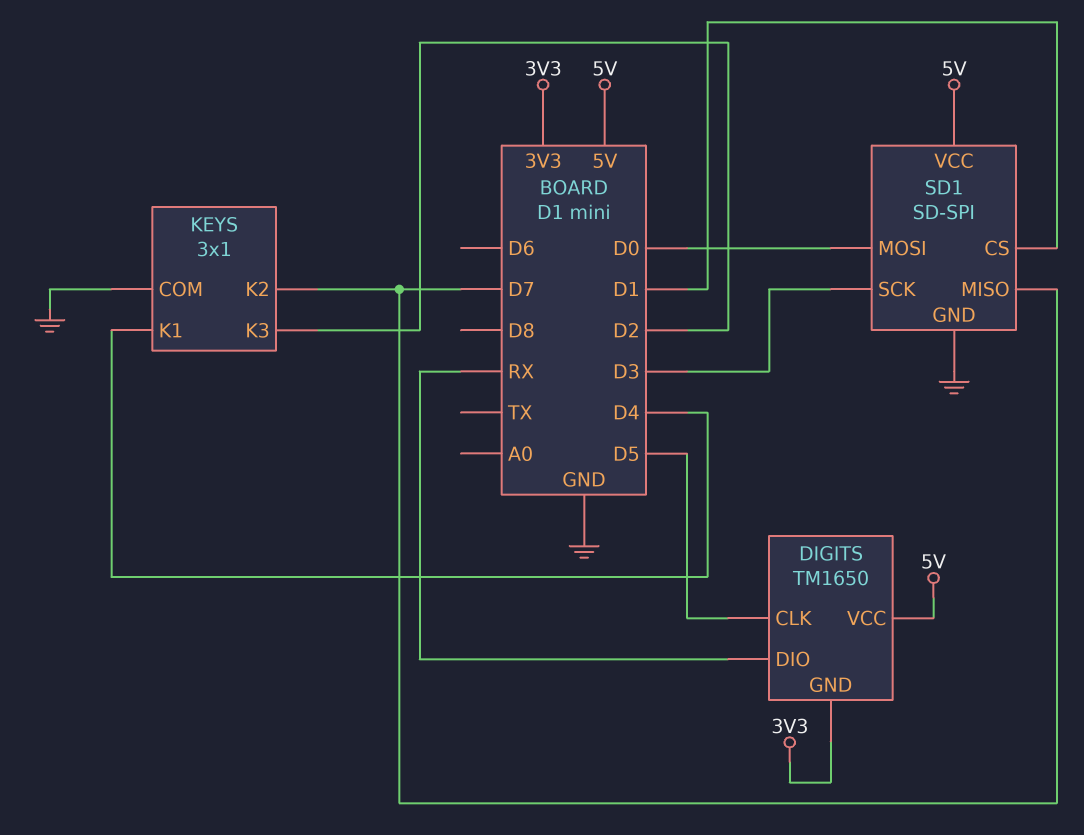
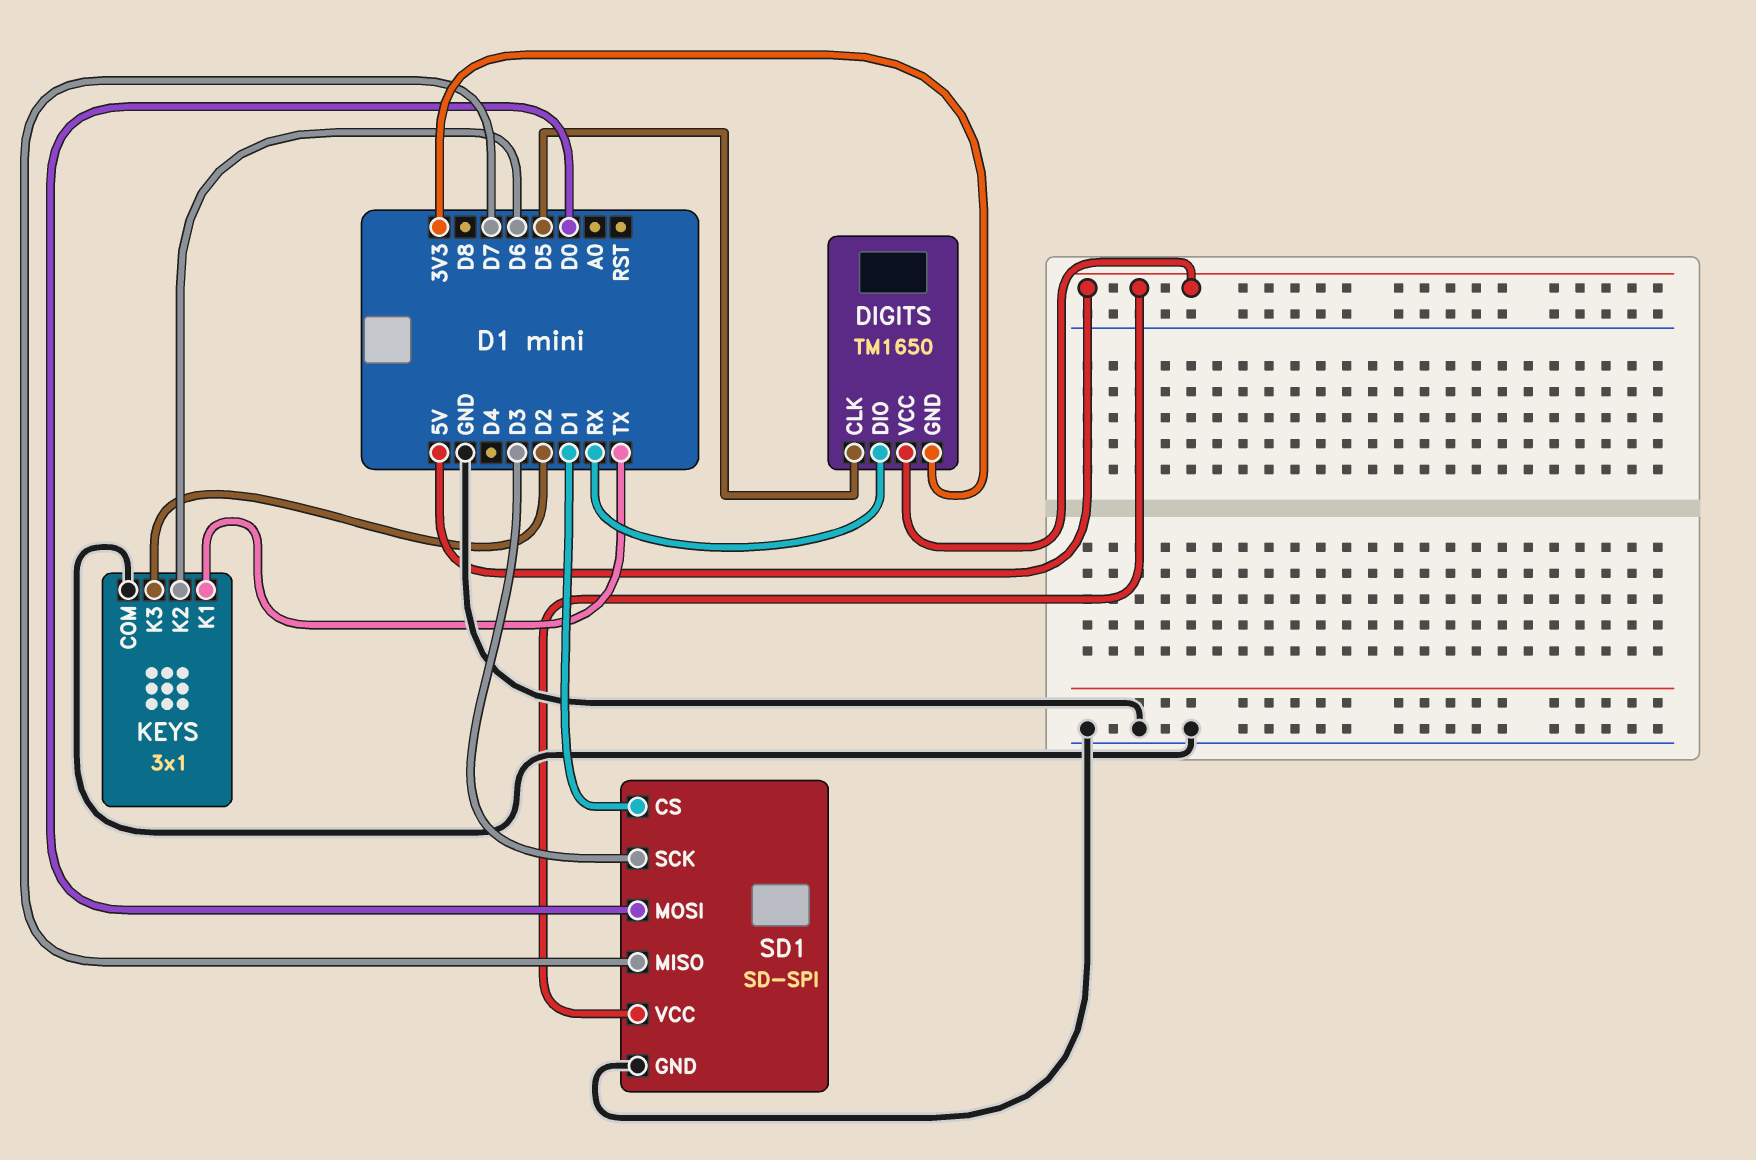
KEYS pin K1: D4 -> TX
KEYS pin K2: D7 -> D6

